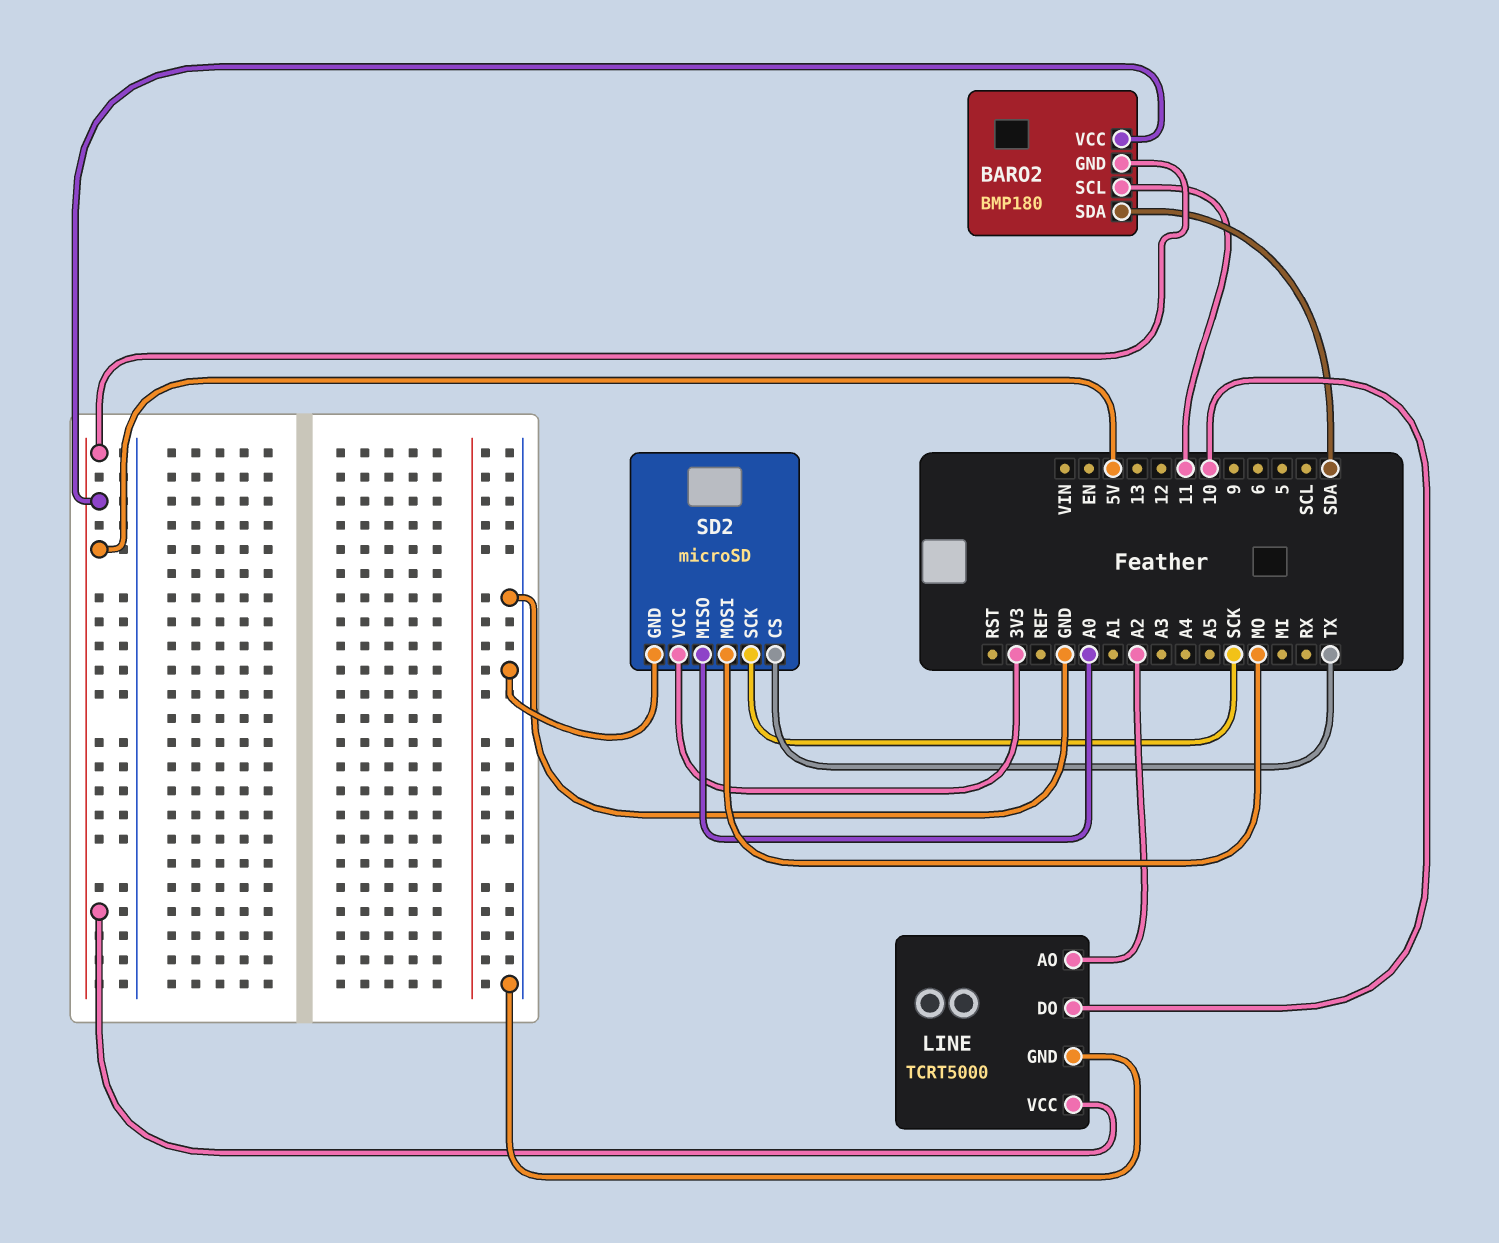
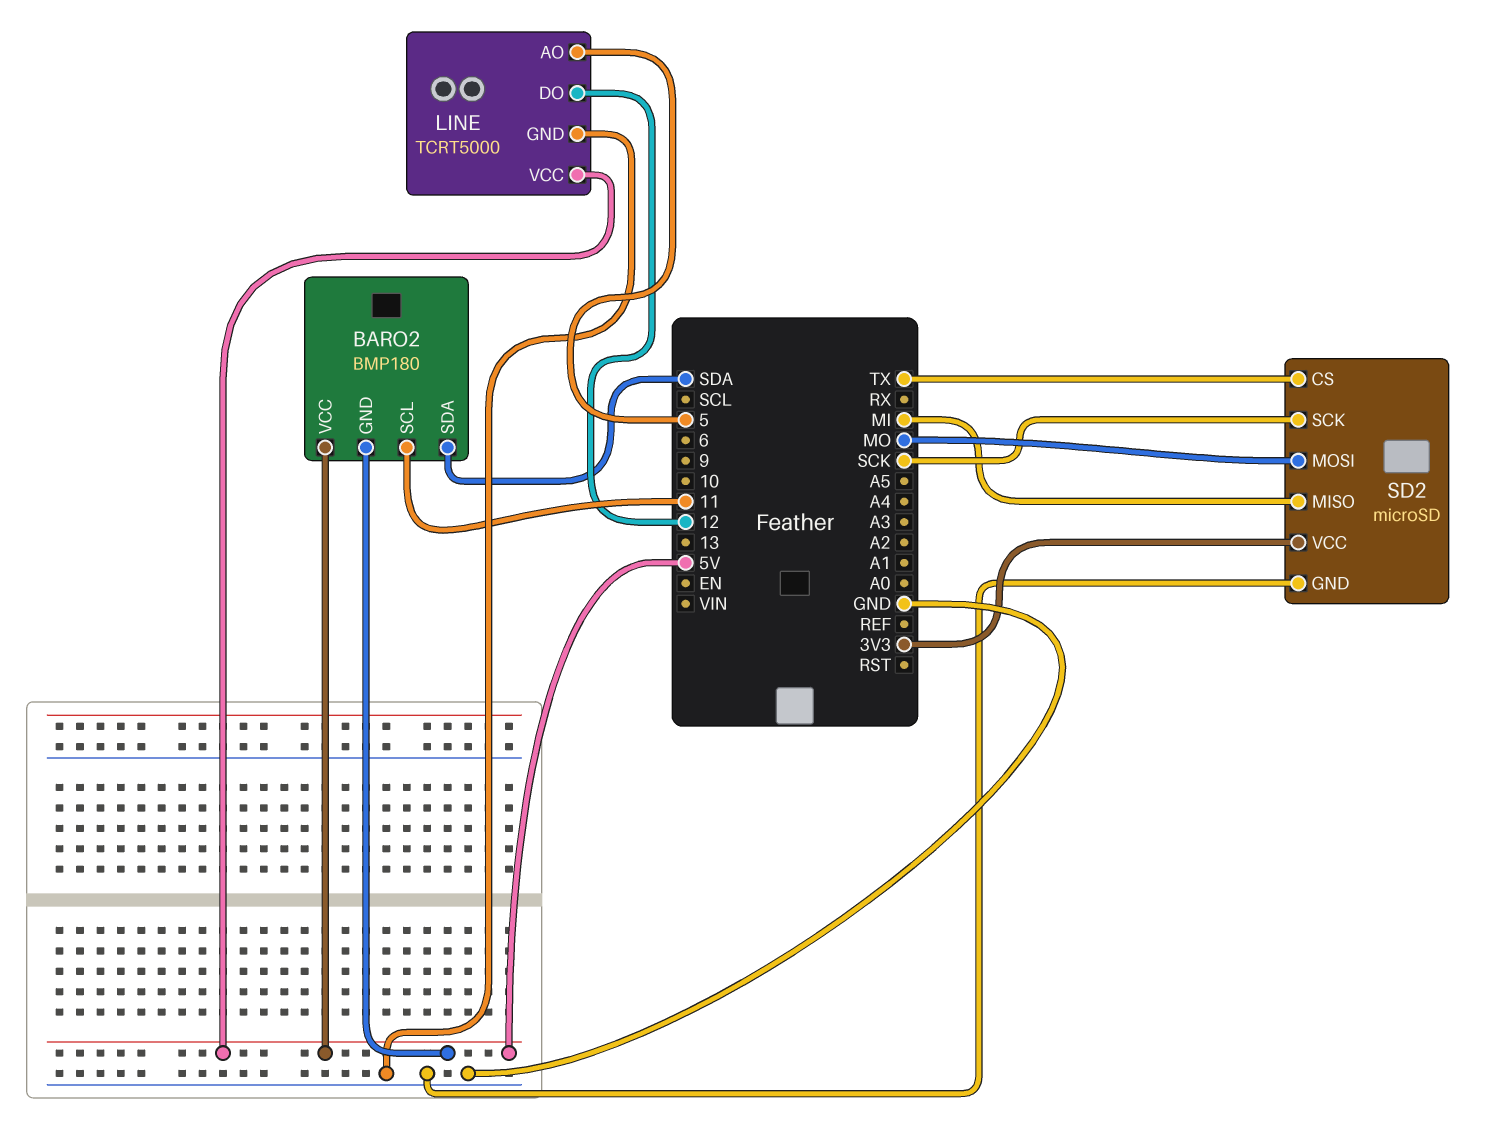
LINE pin AO: A2 -> 5
LINE pin DO: 10 -> 12
SD2 pin MISO: A0 -> MI

